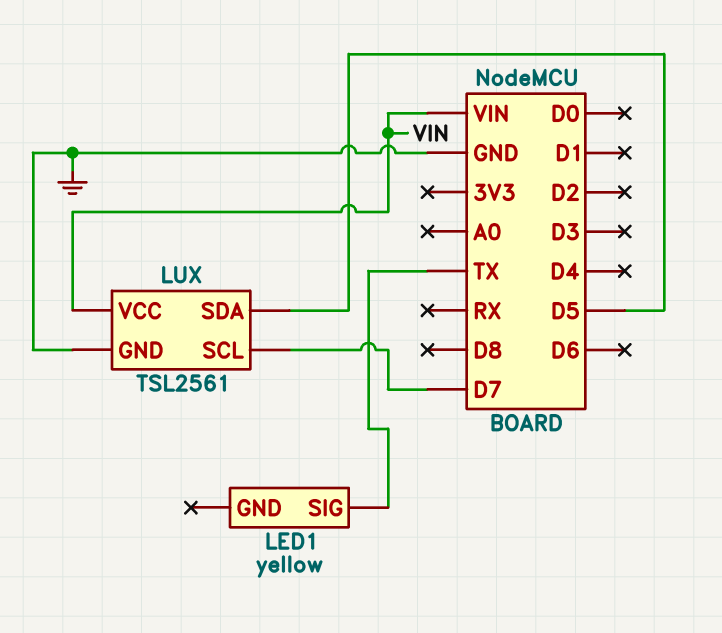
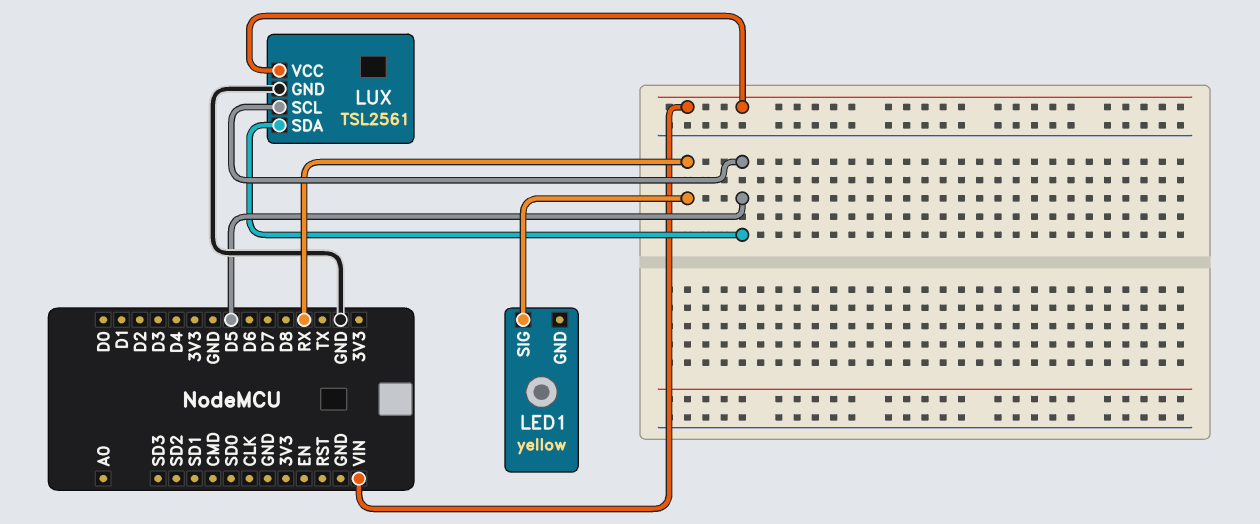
LED1 pin SIG: TX -> RX
LUX pin SCL: D7 -> D5

